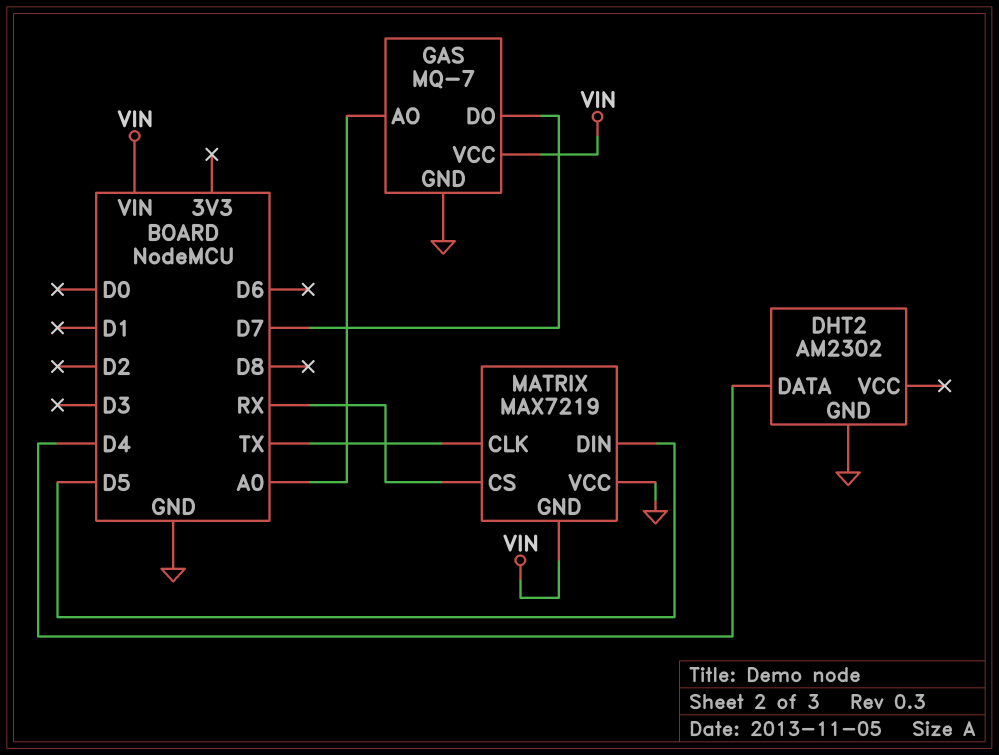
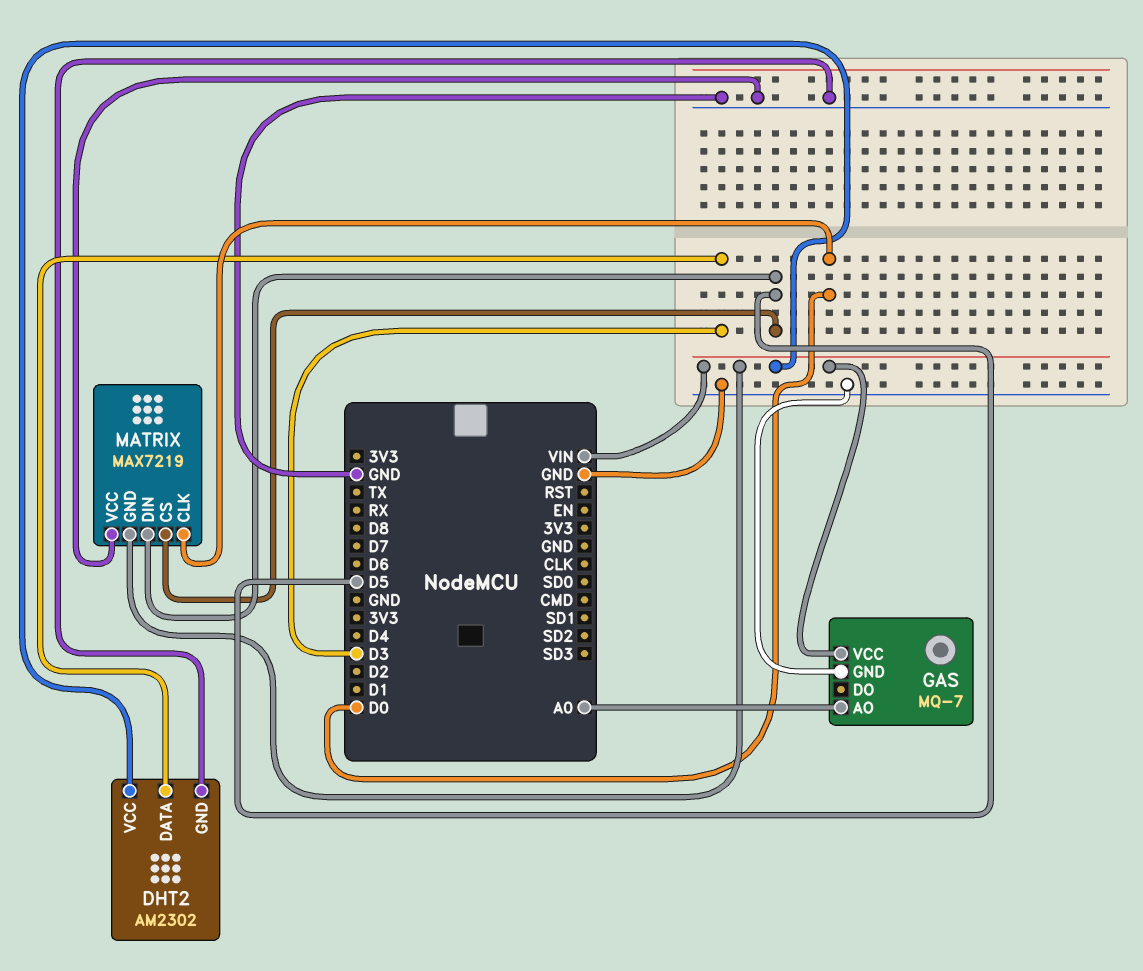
DHT2 pin DATA: D4 -> D3
DHT2 pin VCC: none -> VIN
GAS pin DO: D7 -> none
MATRIX pin CLK: TX -> D0
MATRIX pin CS: RX -> D5

